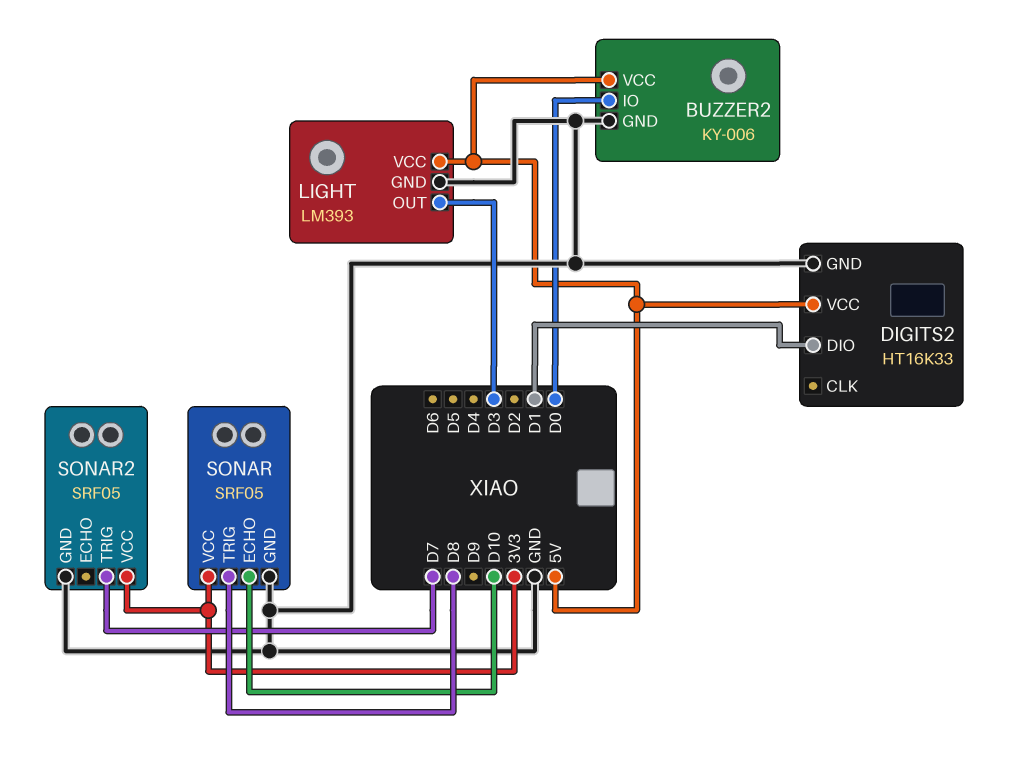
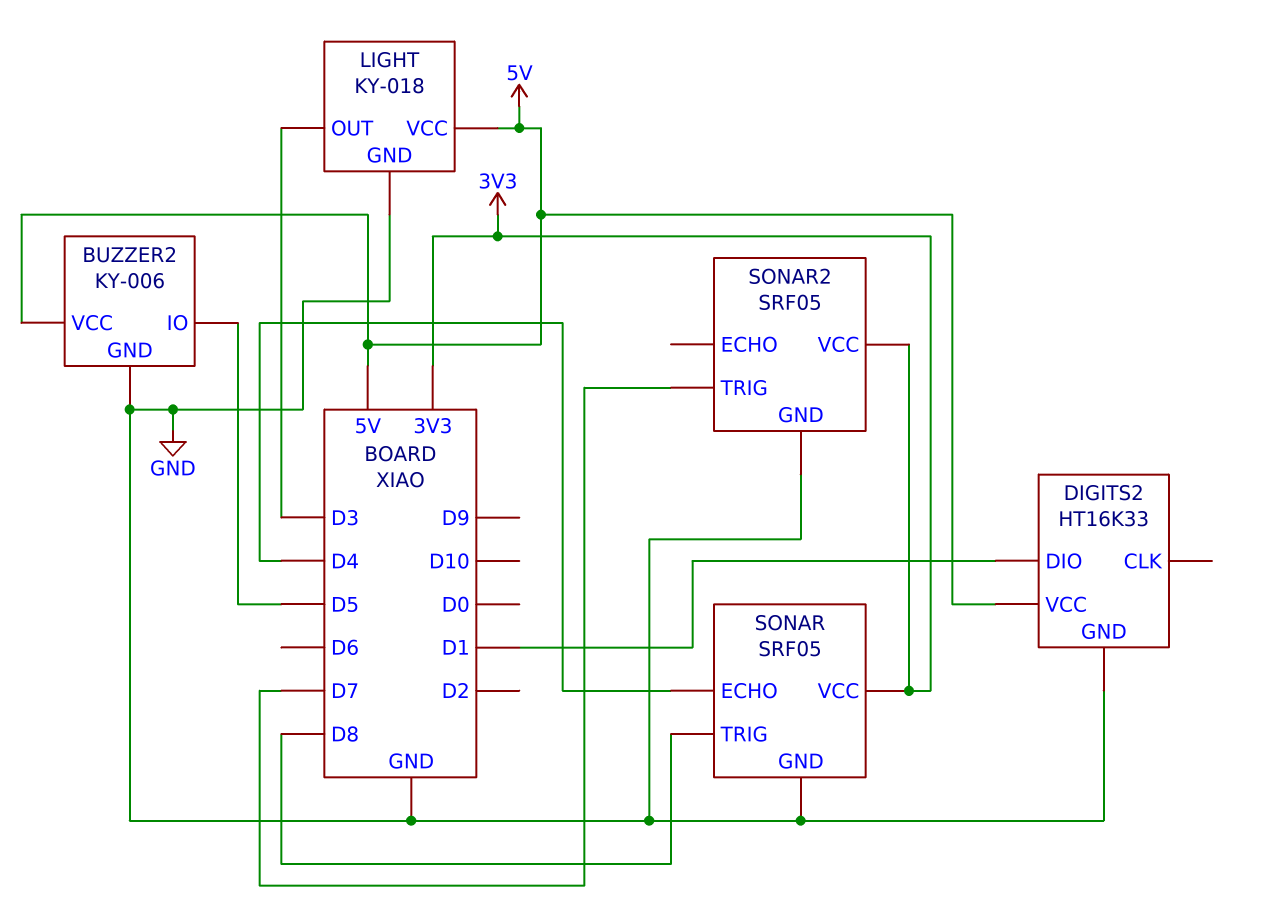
BUZZER2 pin IO: D0 -> D5
LIGHT: LM393 -> KY-018
SONAR pin ECHO: D10 -> D4

